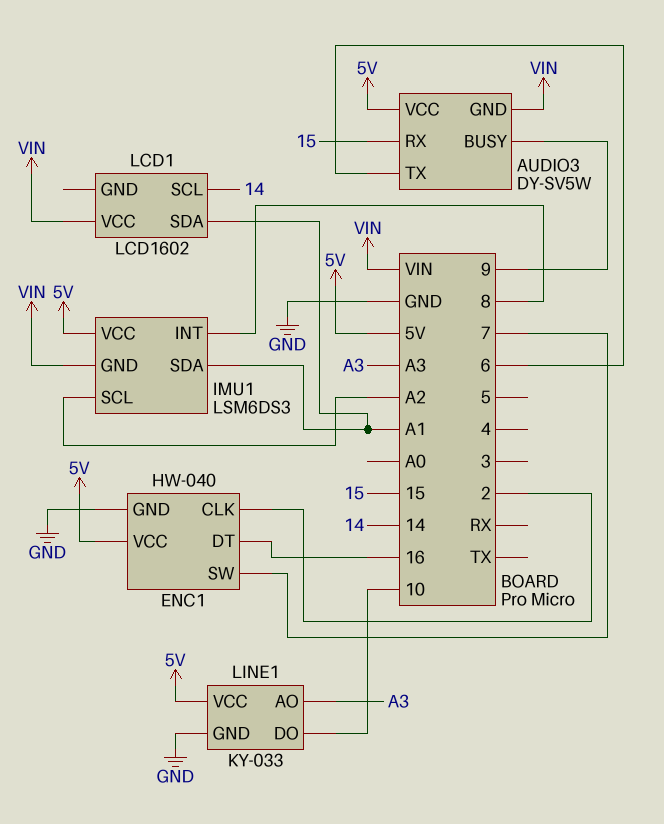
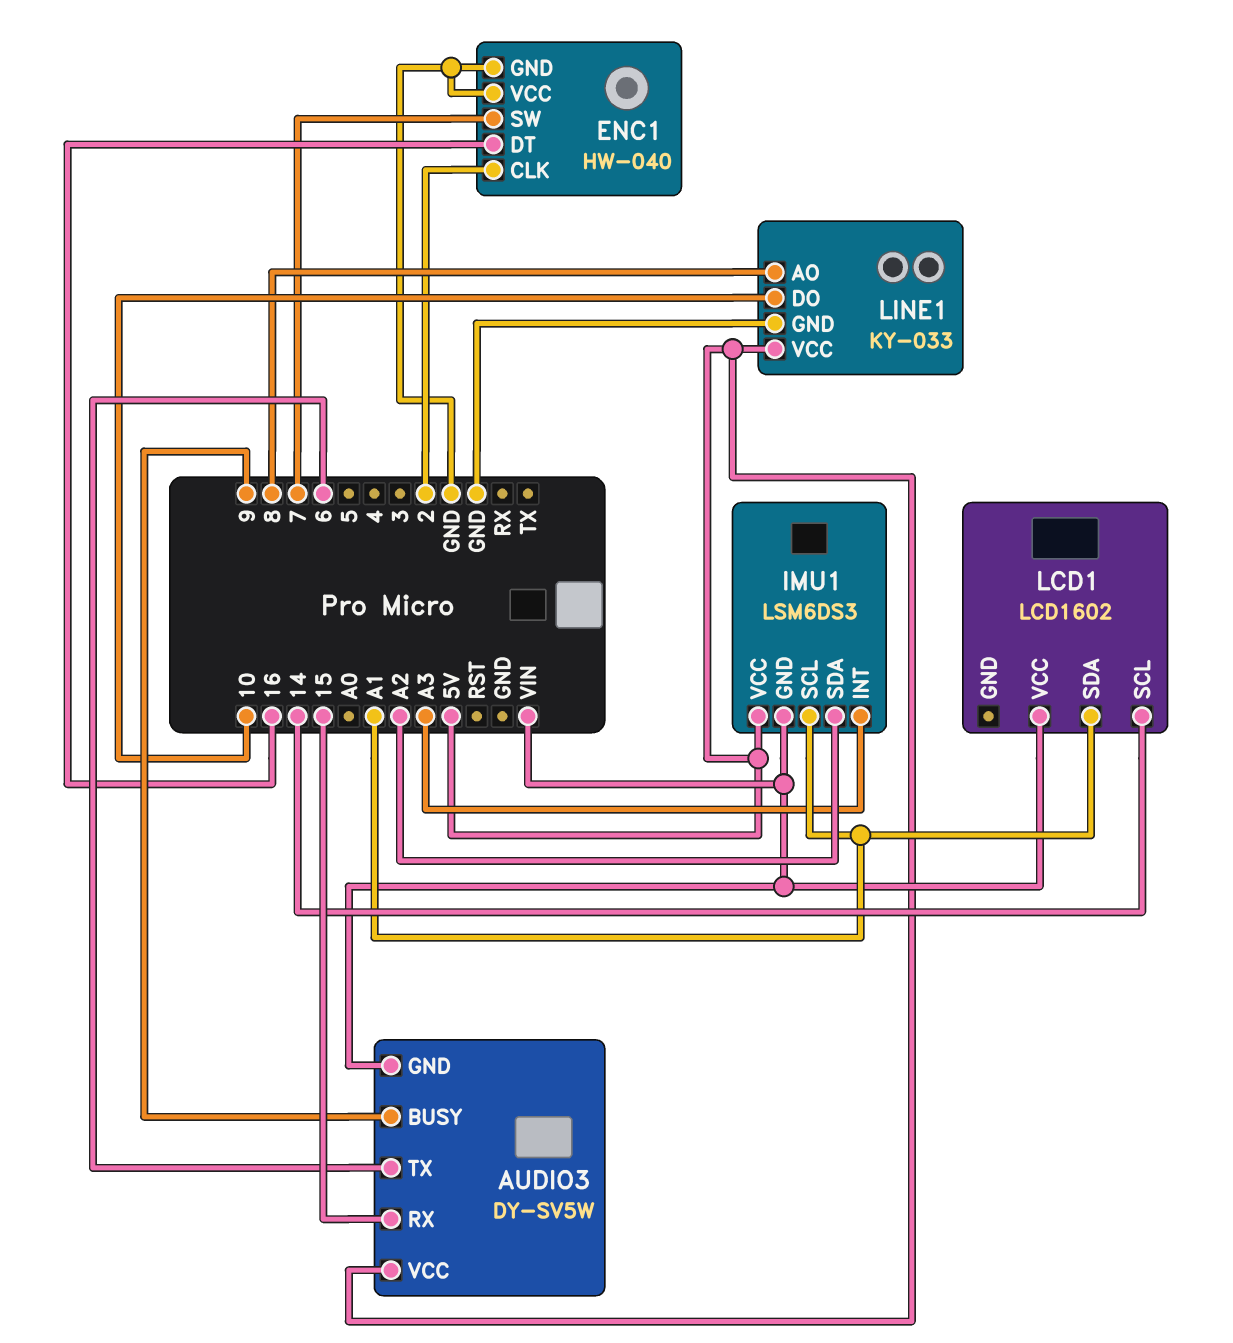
ENC1 pin VCC: 5V -> GND
IMU1 pin INT: 8 -> A3
IMU1 pin SCL: A2 -> A1
IMU1 pin SDA: A1 -> A2
LINE1 pin AO: A3 -> 8

